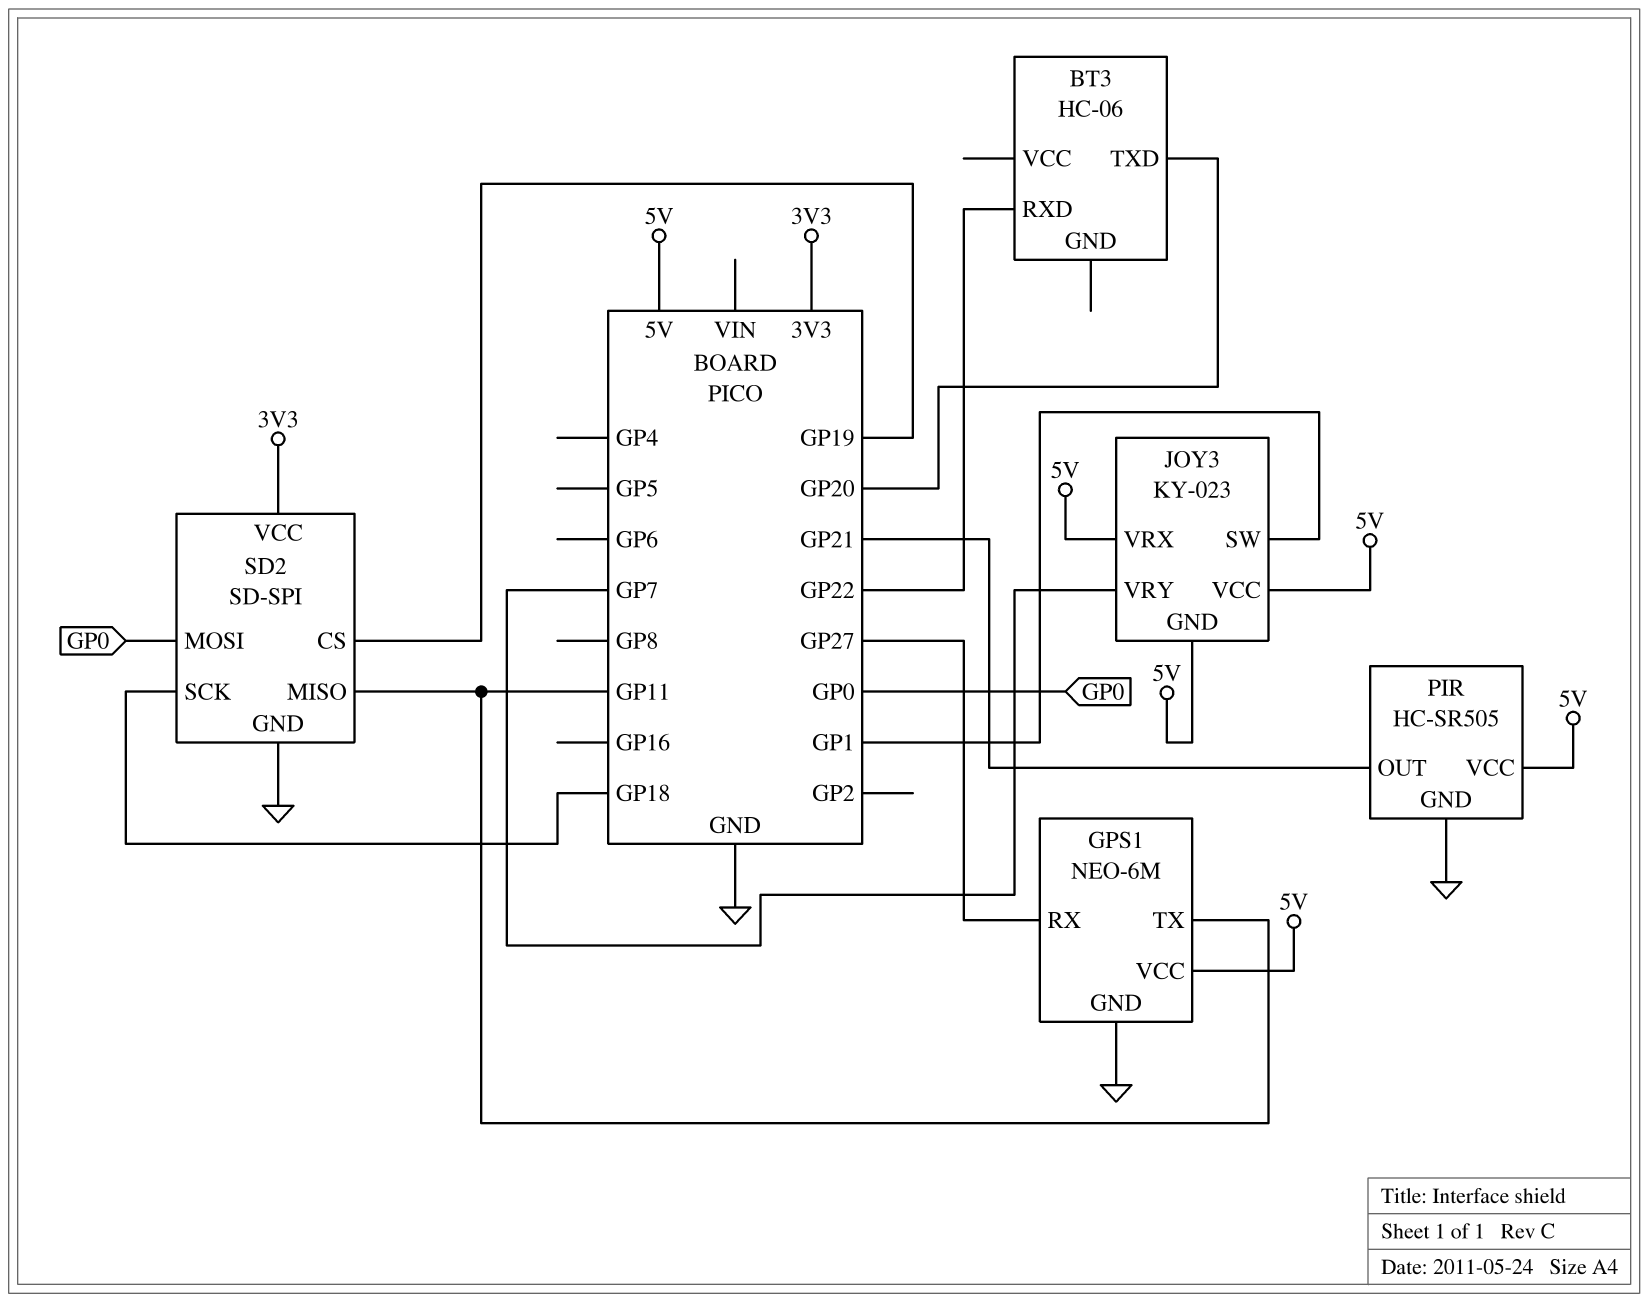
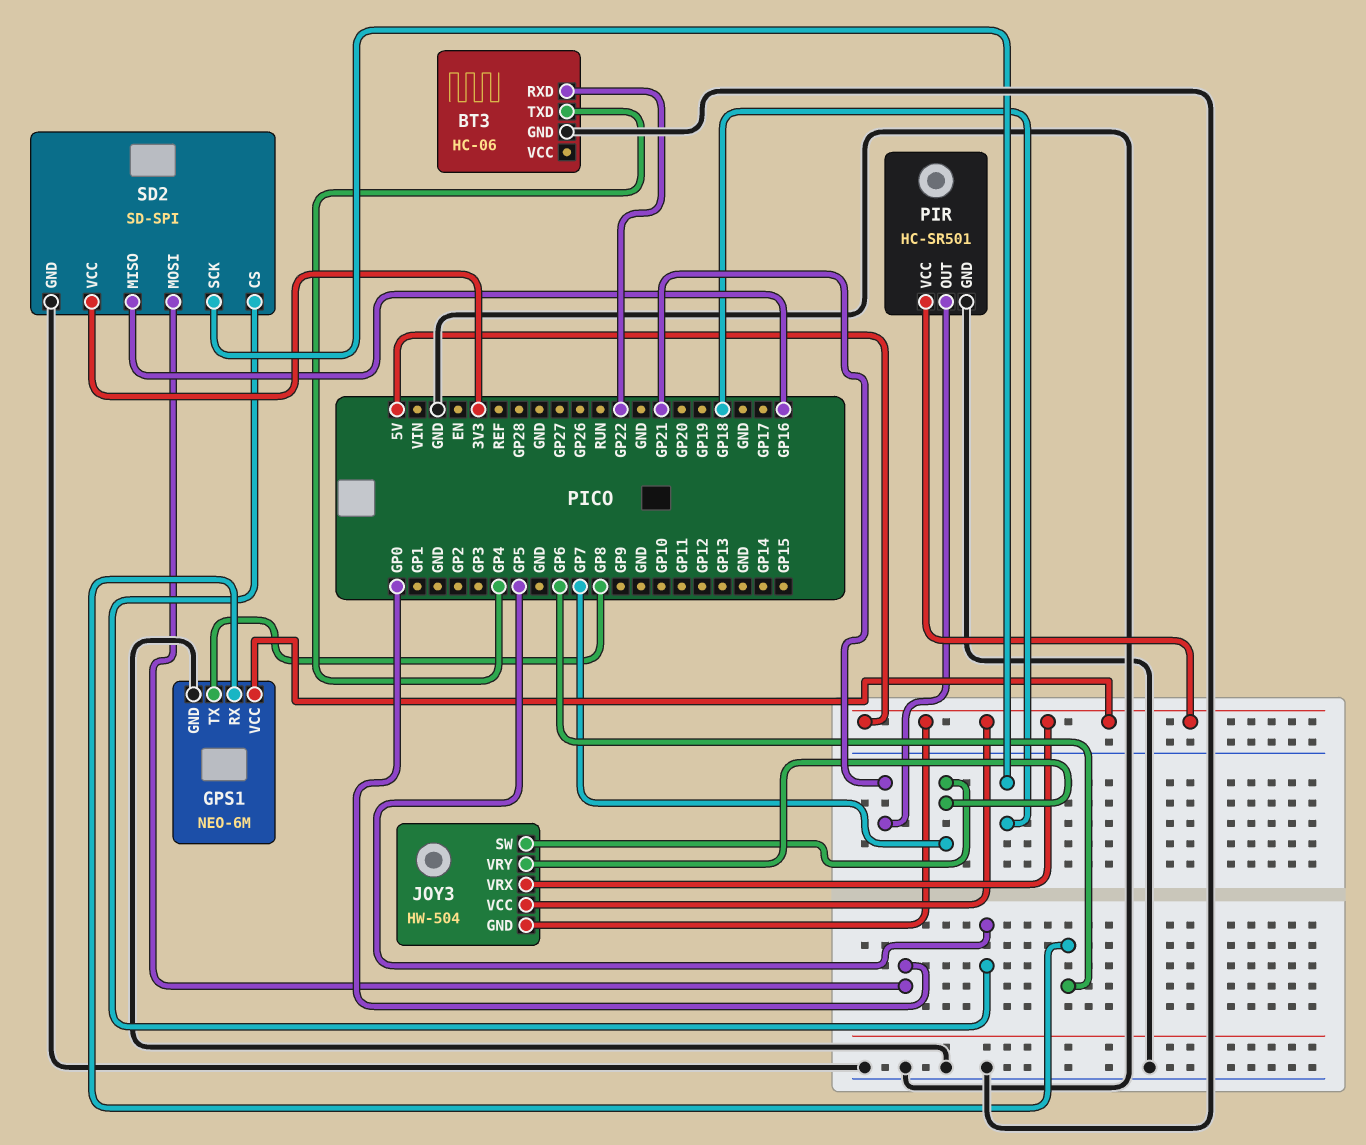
BT3 pin GND: none -> GND
BT3 pin TXD: GP20 -> GP4
GPS1 pin RX: GP27 -> GP6
GPS1 pin TX: GP11 -> GP8
JOY3: KY-023 -> HW-504
JOY3 pin SW: GP1 -> GP7
PIR: HC-SR505 -> HC-SR501
SD2 pin CS: GP19 -> GP5
SD2 pin MISO: GP11 -> GP16

